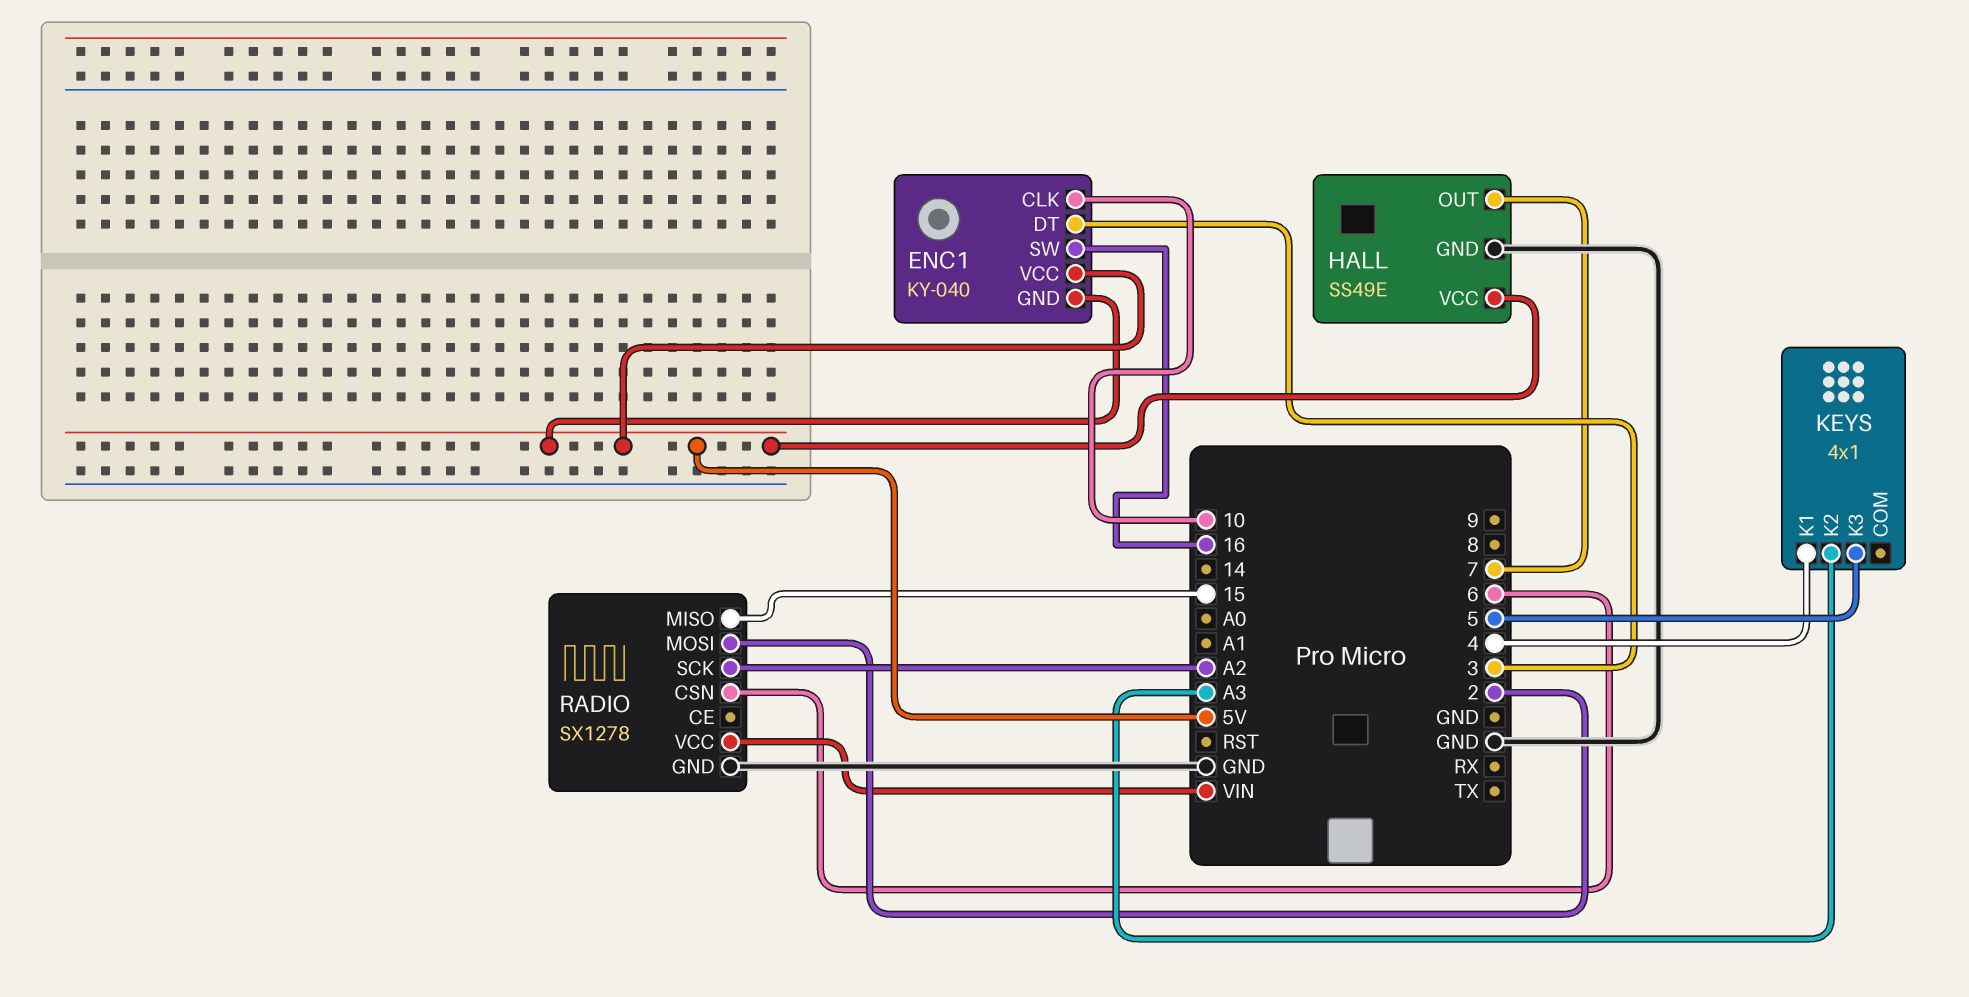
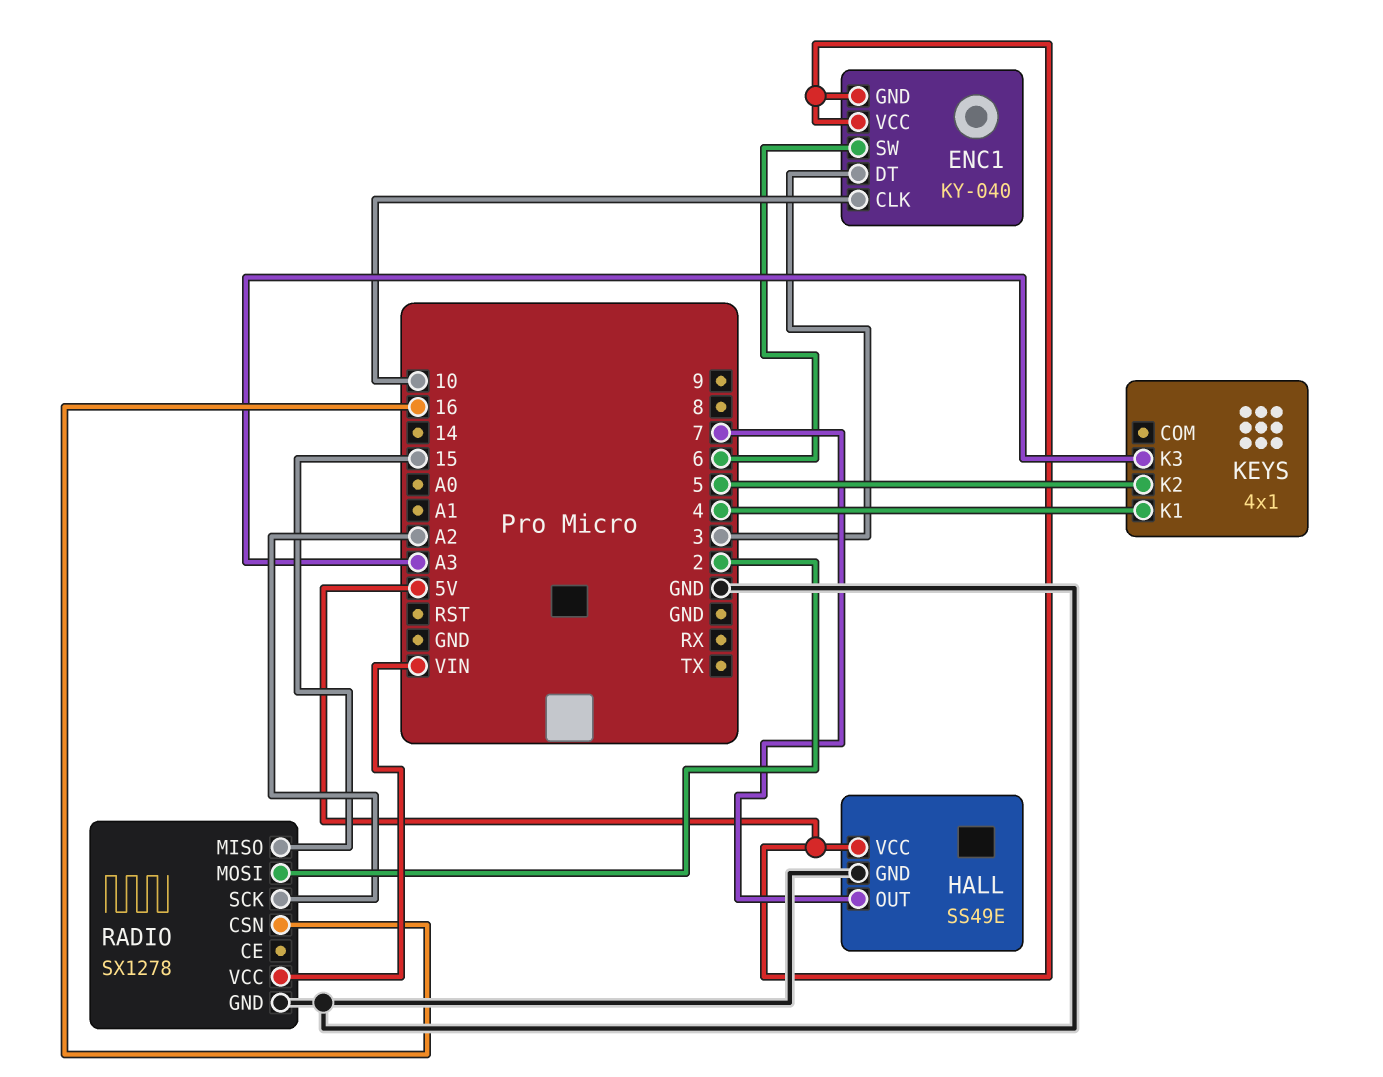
ENC1 pin SW: 16 -> 6
KEYS pin K2: A3 -> 5
KEYS pin K3: 5 -> A3
RADIO pin CSN: 6 -> 16

